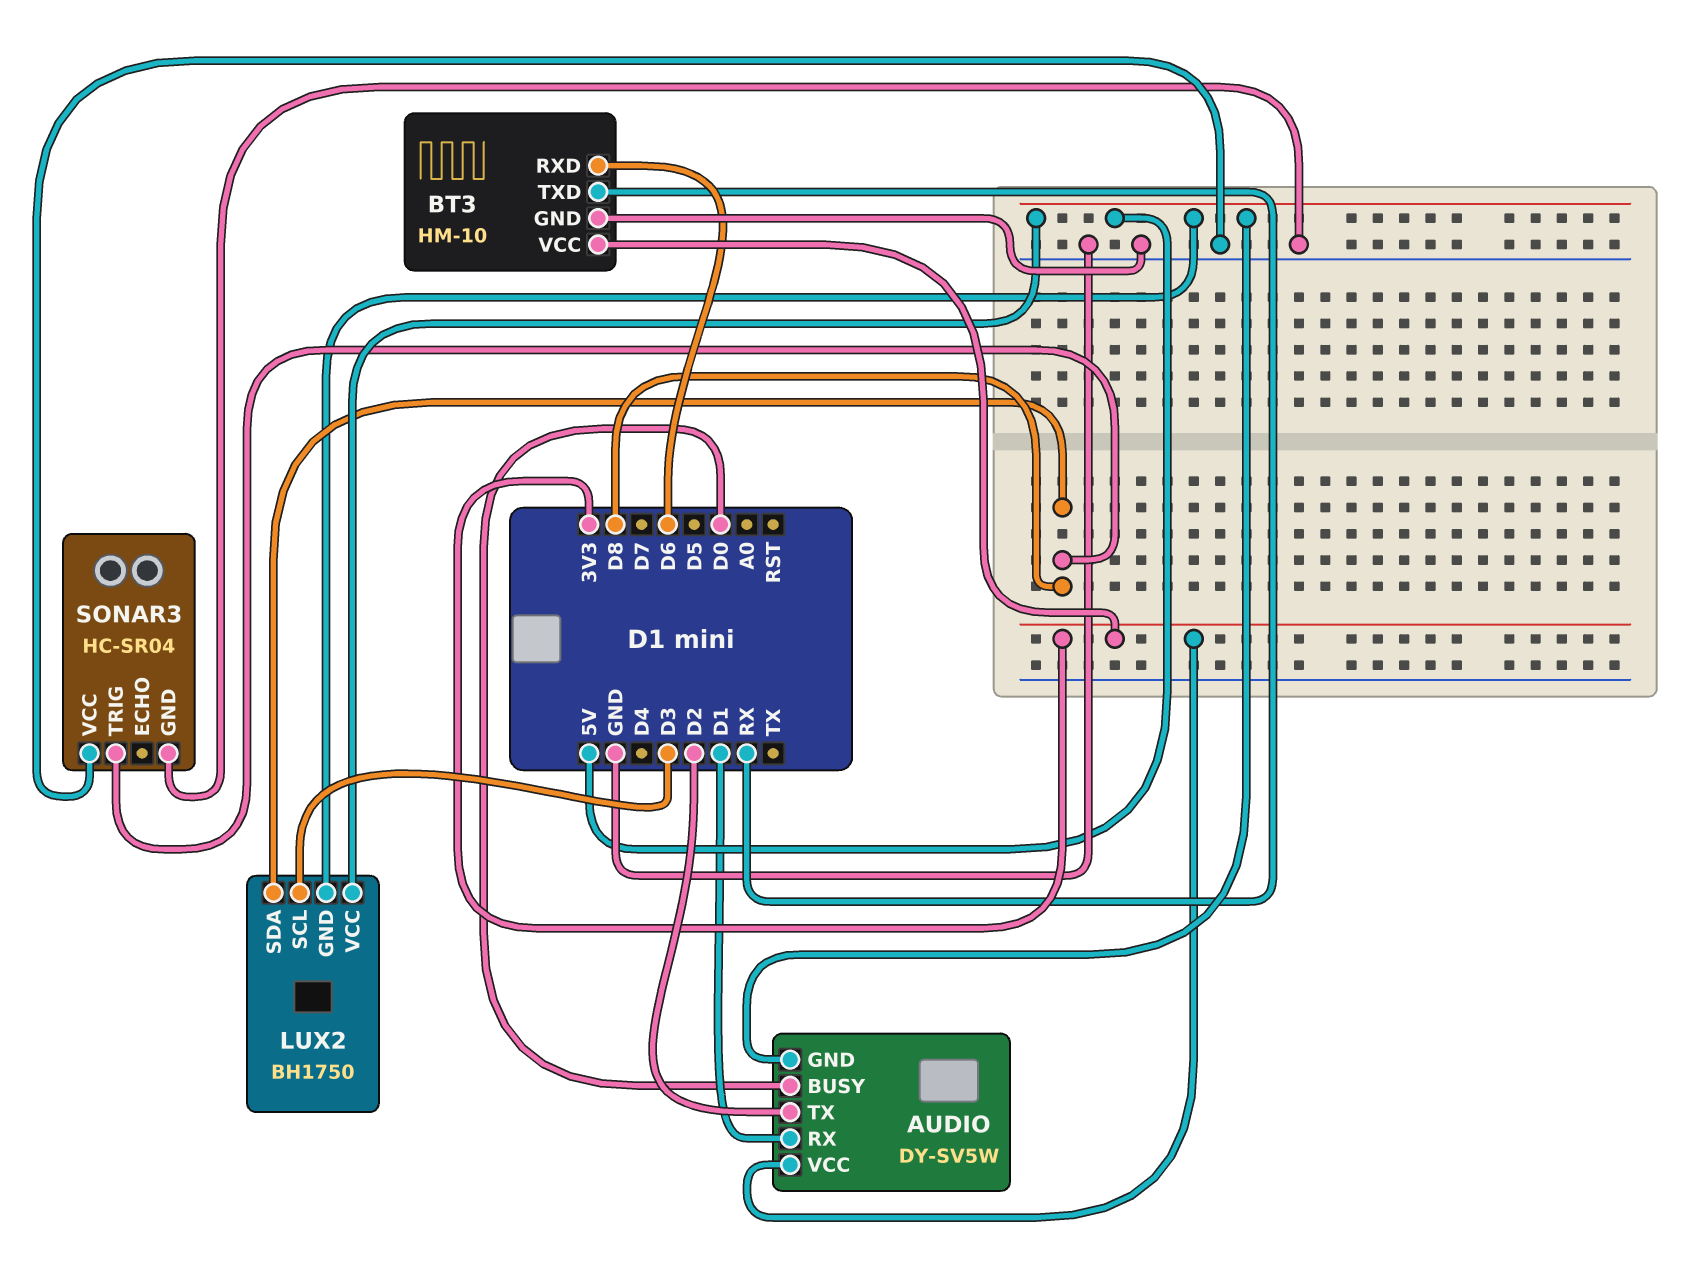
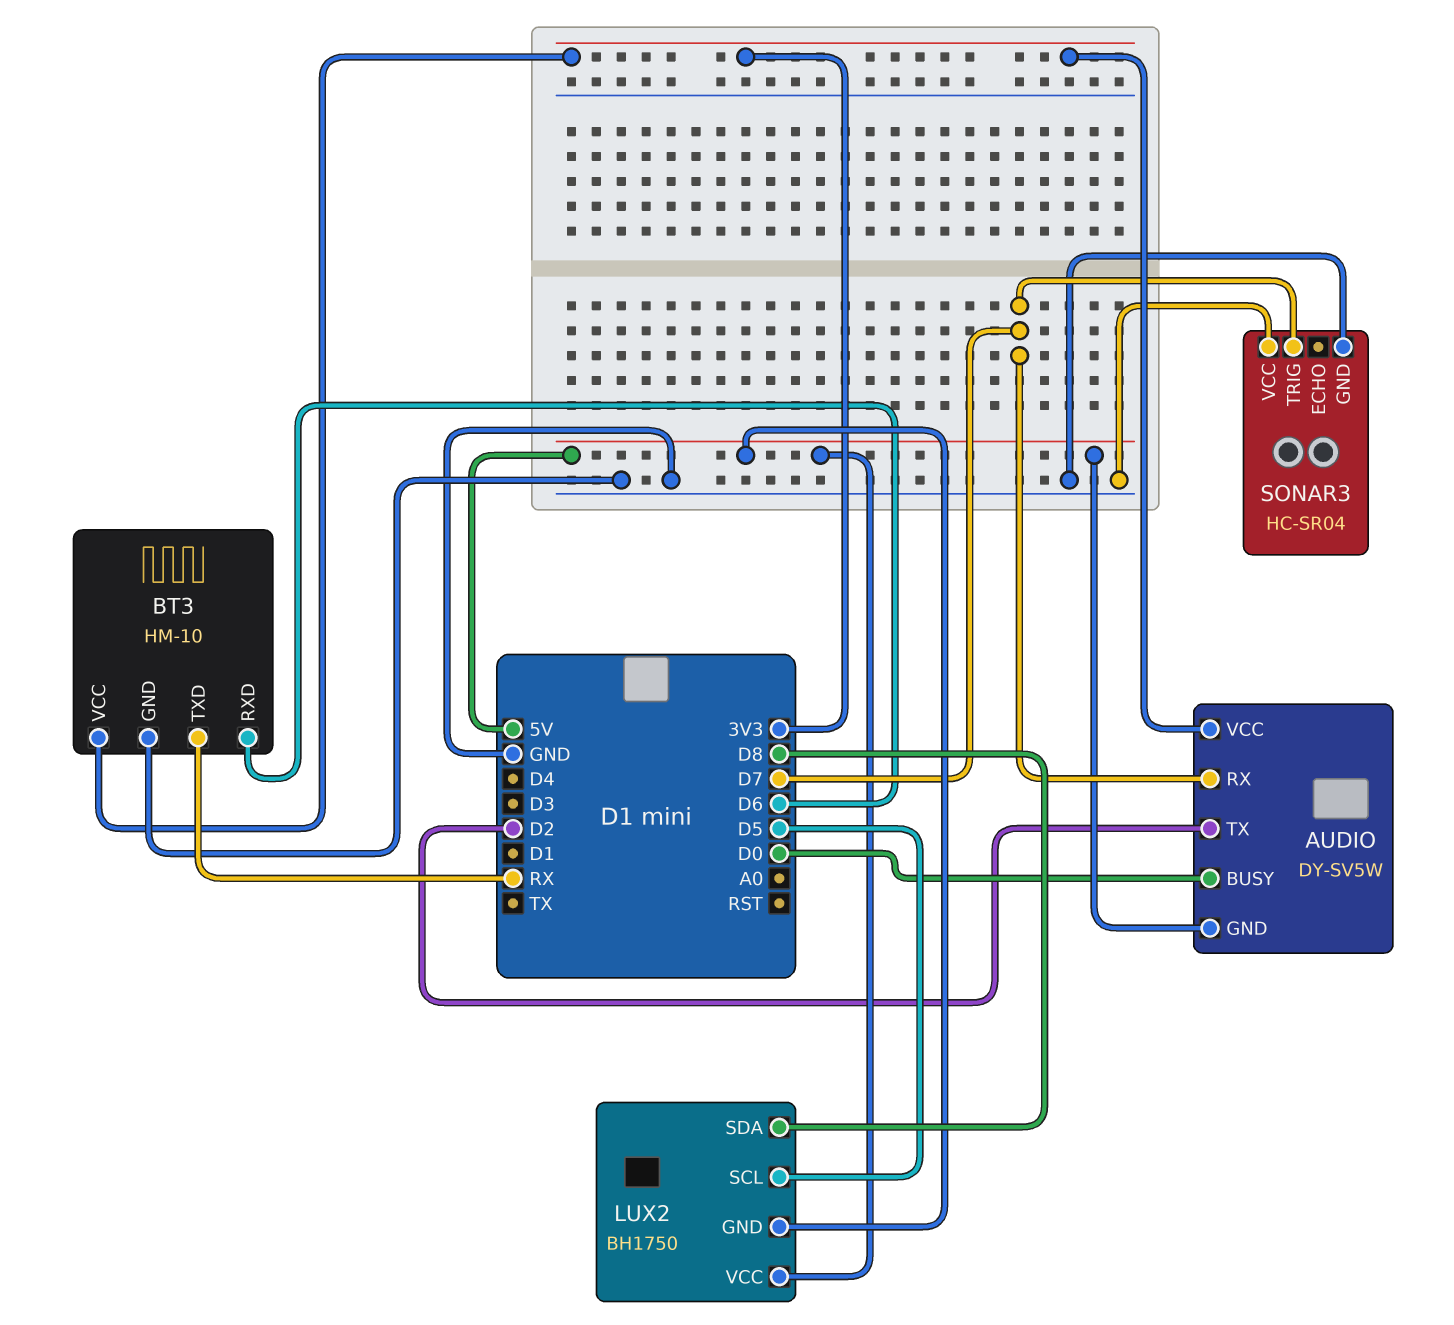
AUDIO pin RX: D1 -> D7
LUX2 pin SCL: D3 -> D5
SONAR3 pin TRIG: D8 -> D7

